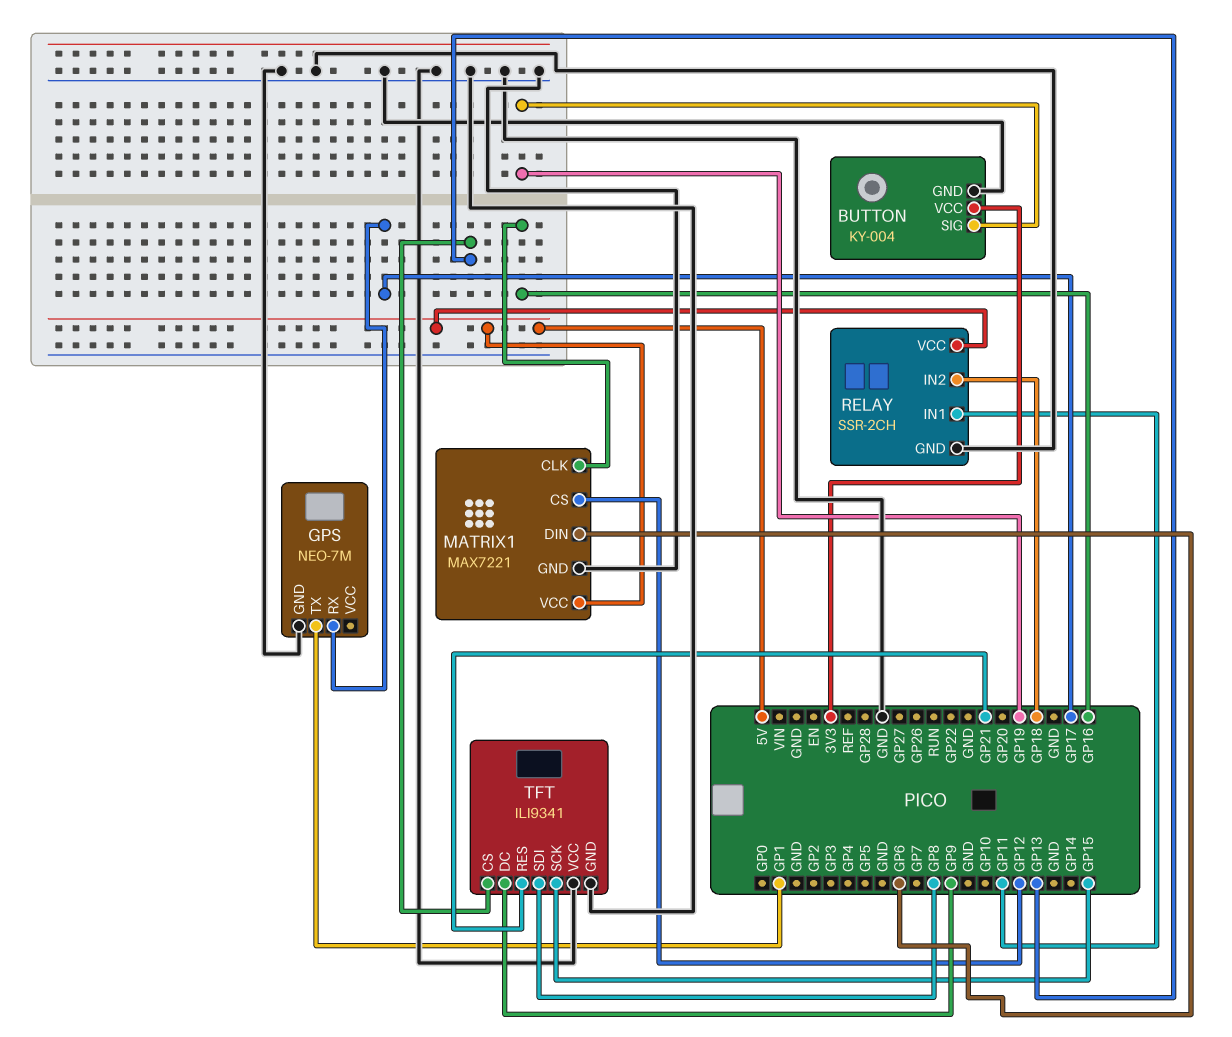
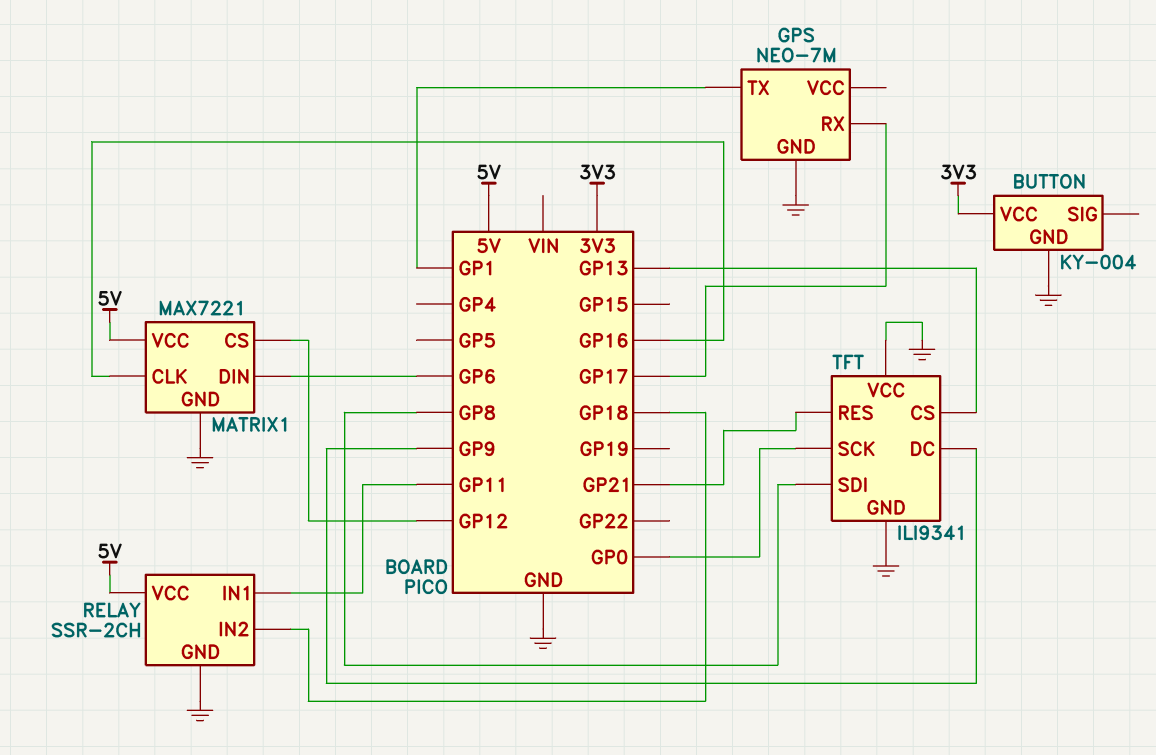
BUTTON pin SIG: GP19 -> none
TFT pin SCK: GP15 -> GP0

